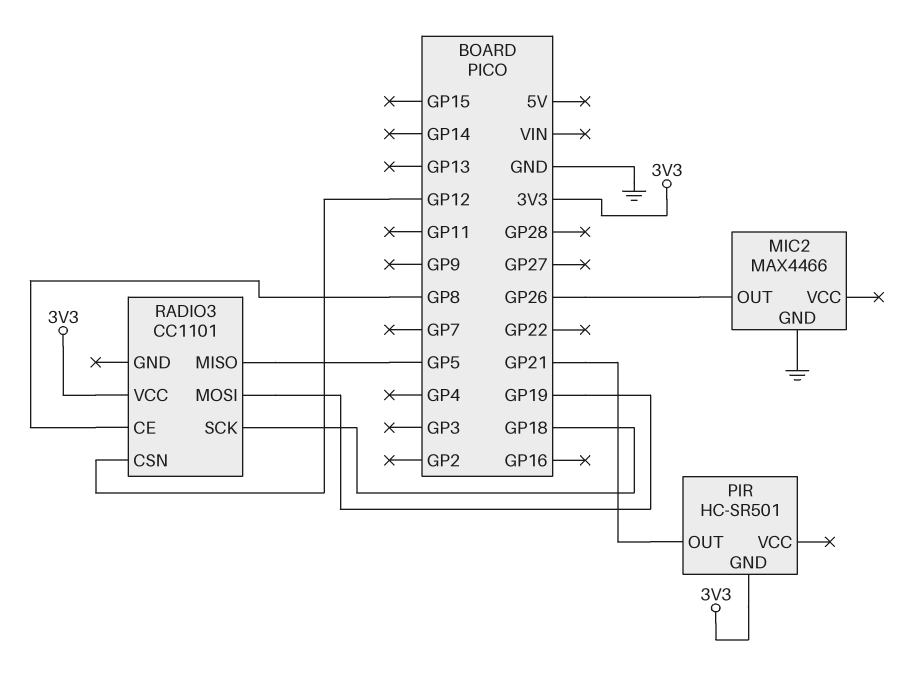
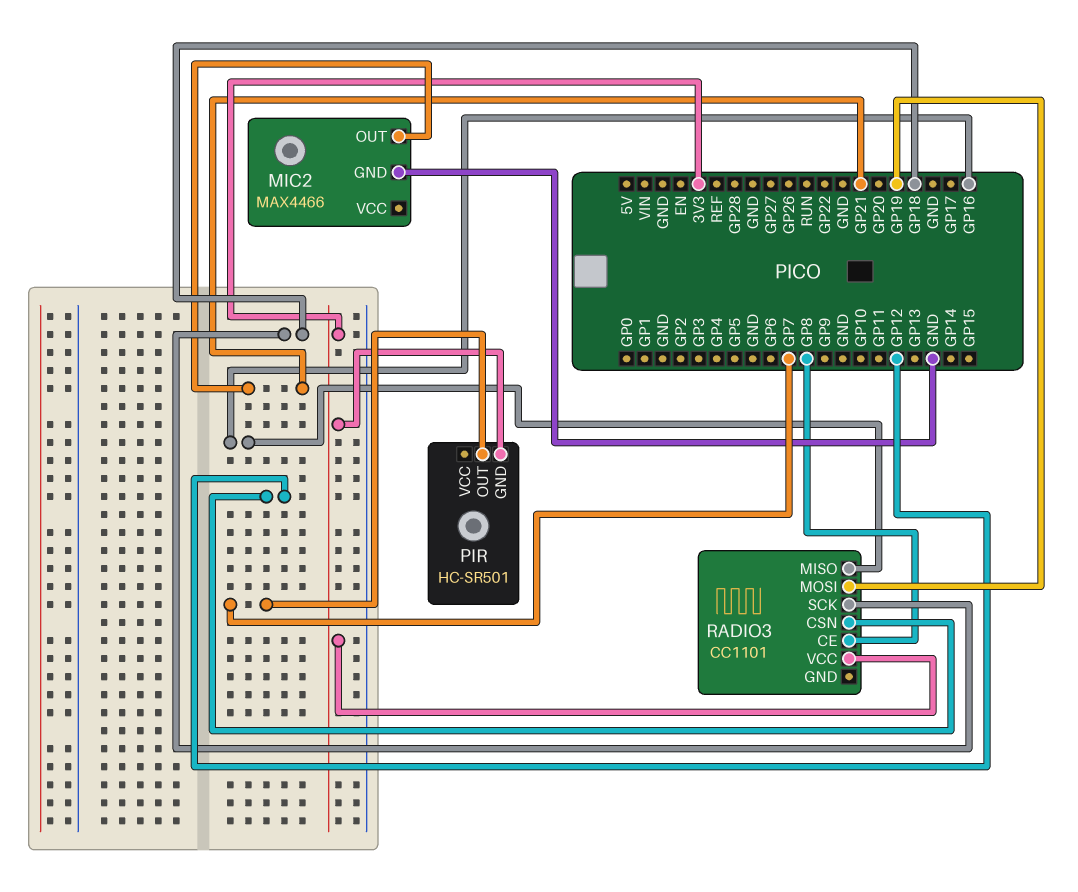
MIC2 pin OUT: GP26 -> GP21
PIR pin OUT: GP21 -> GP7
RADIO3 pin MISO: GP5 -> GP16

